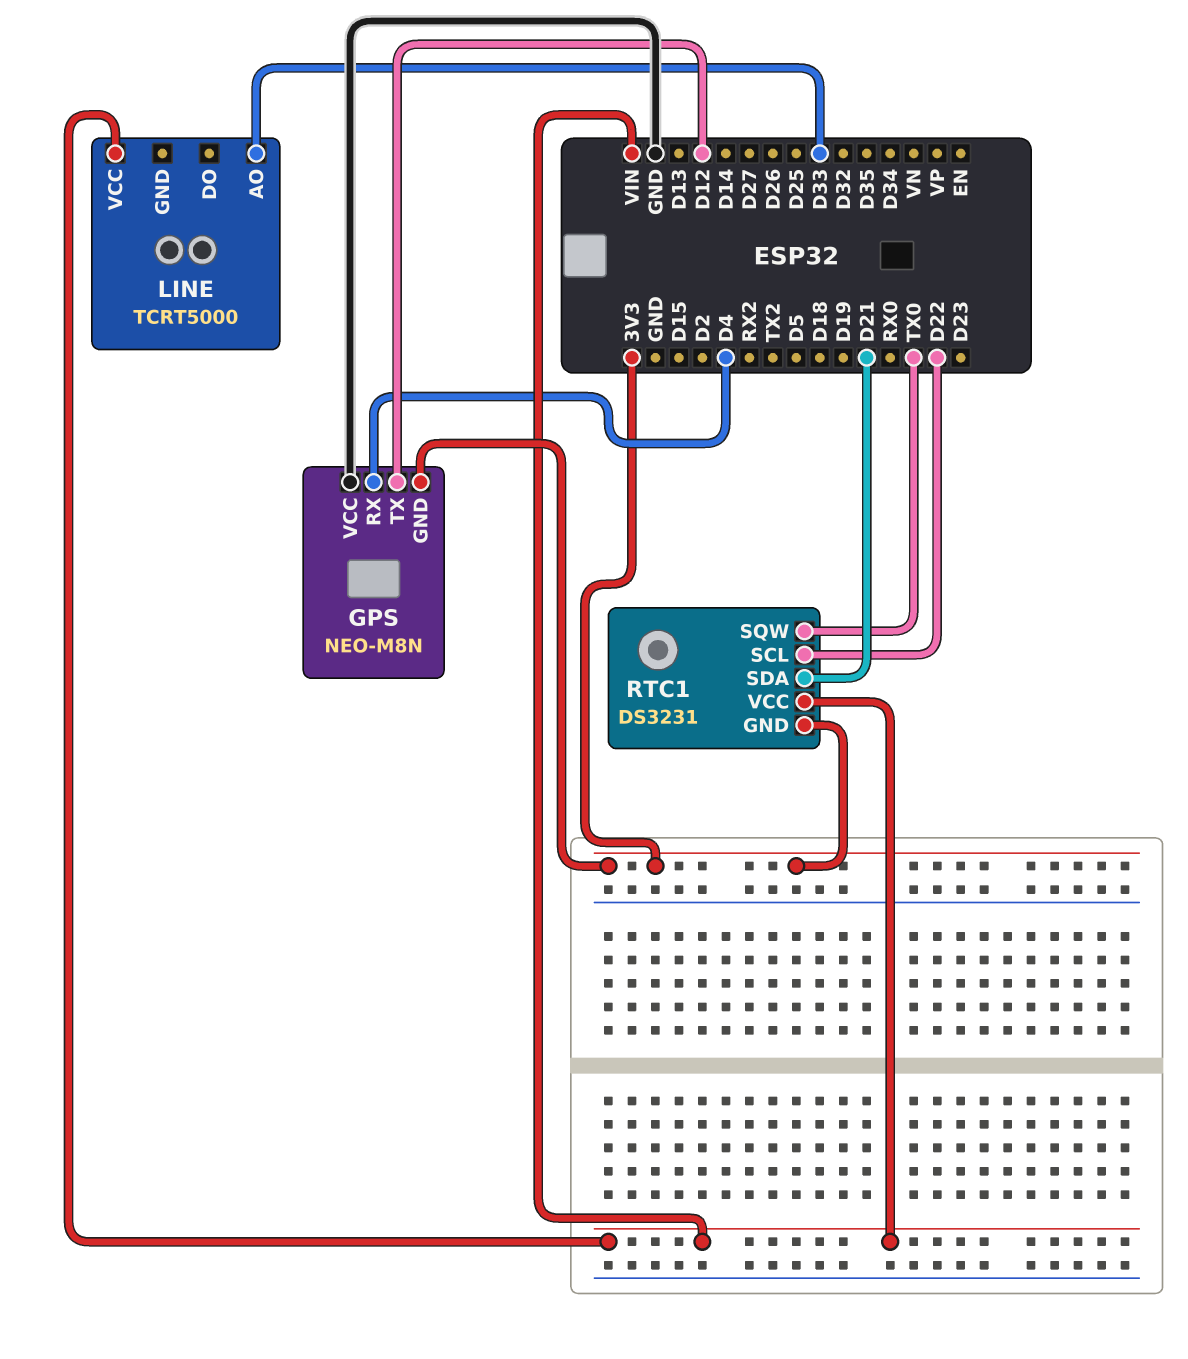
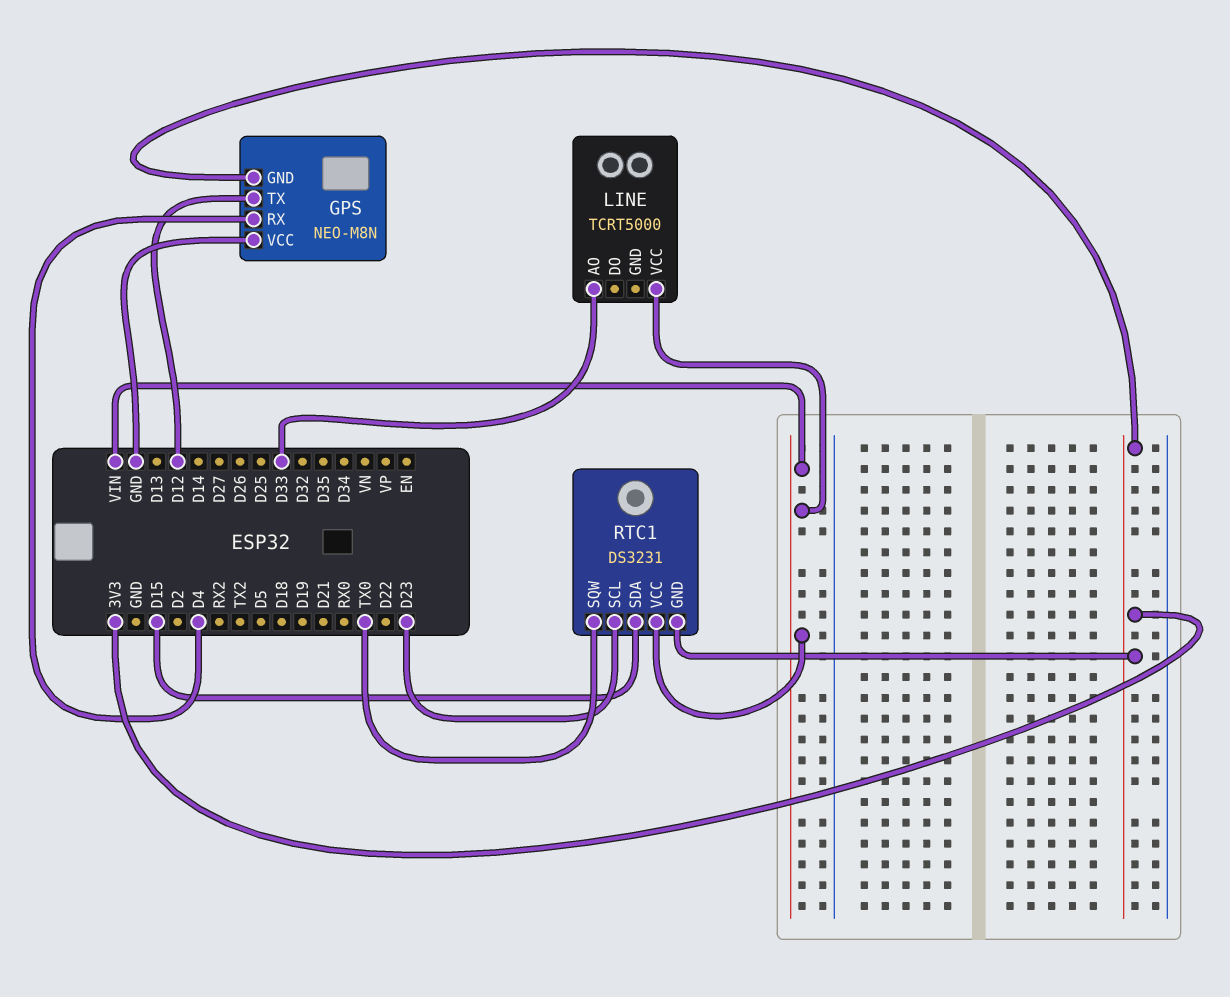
RTC1 pin SCL: D22 -> D23
RTC1 pin SDA: D21 -> D15

